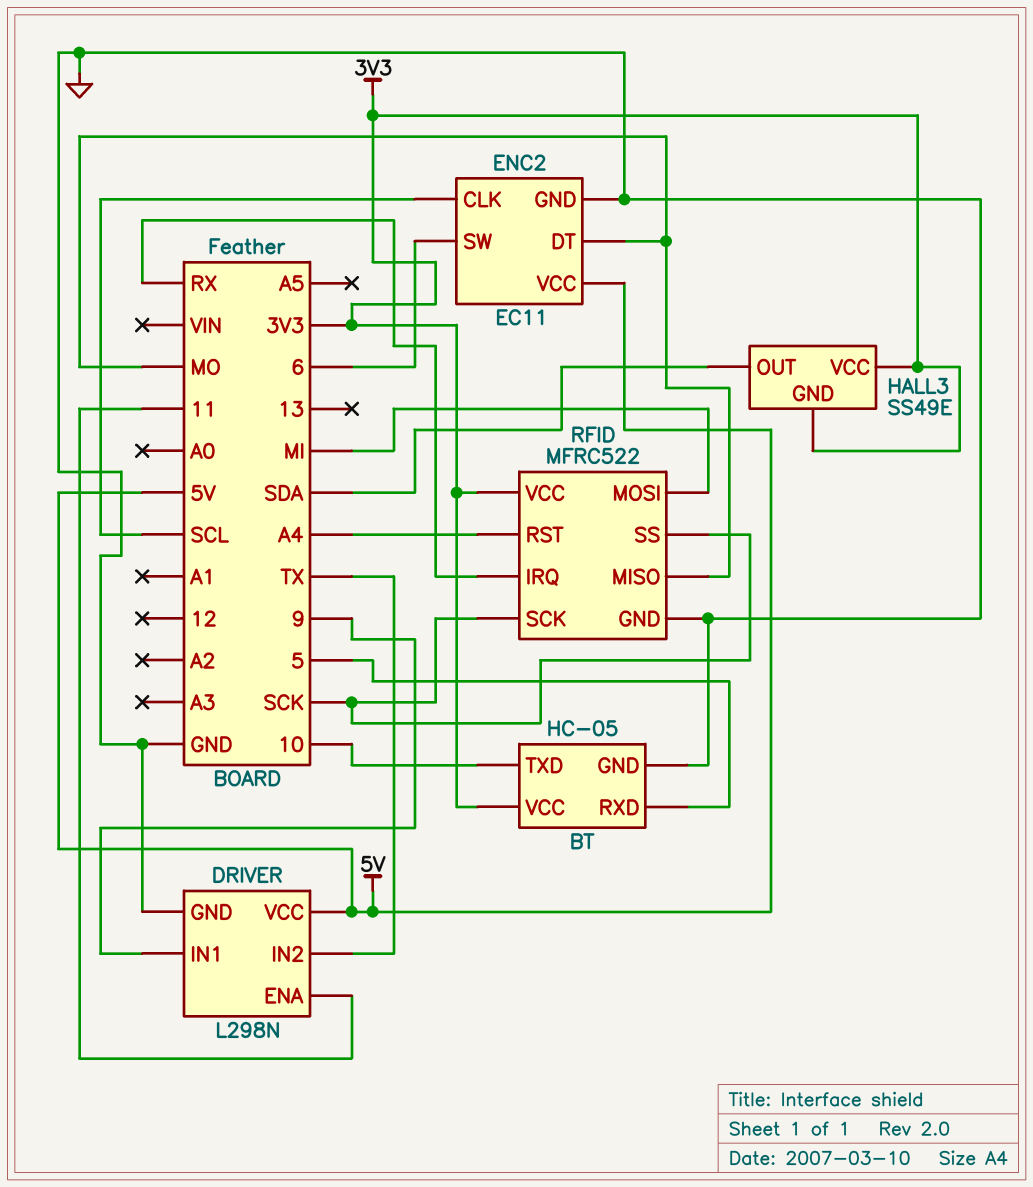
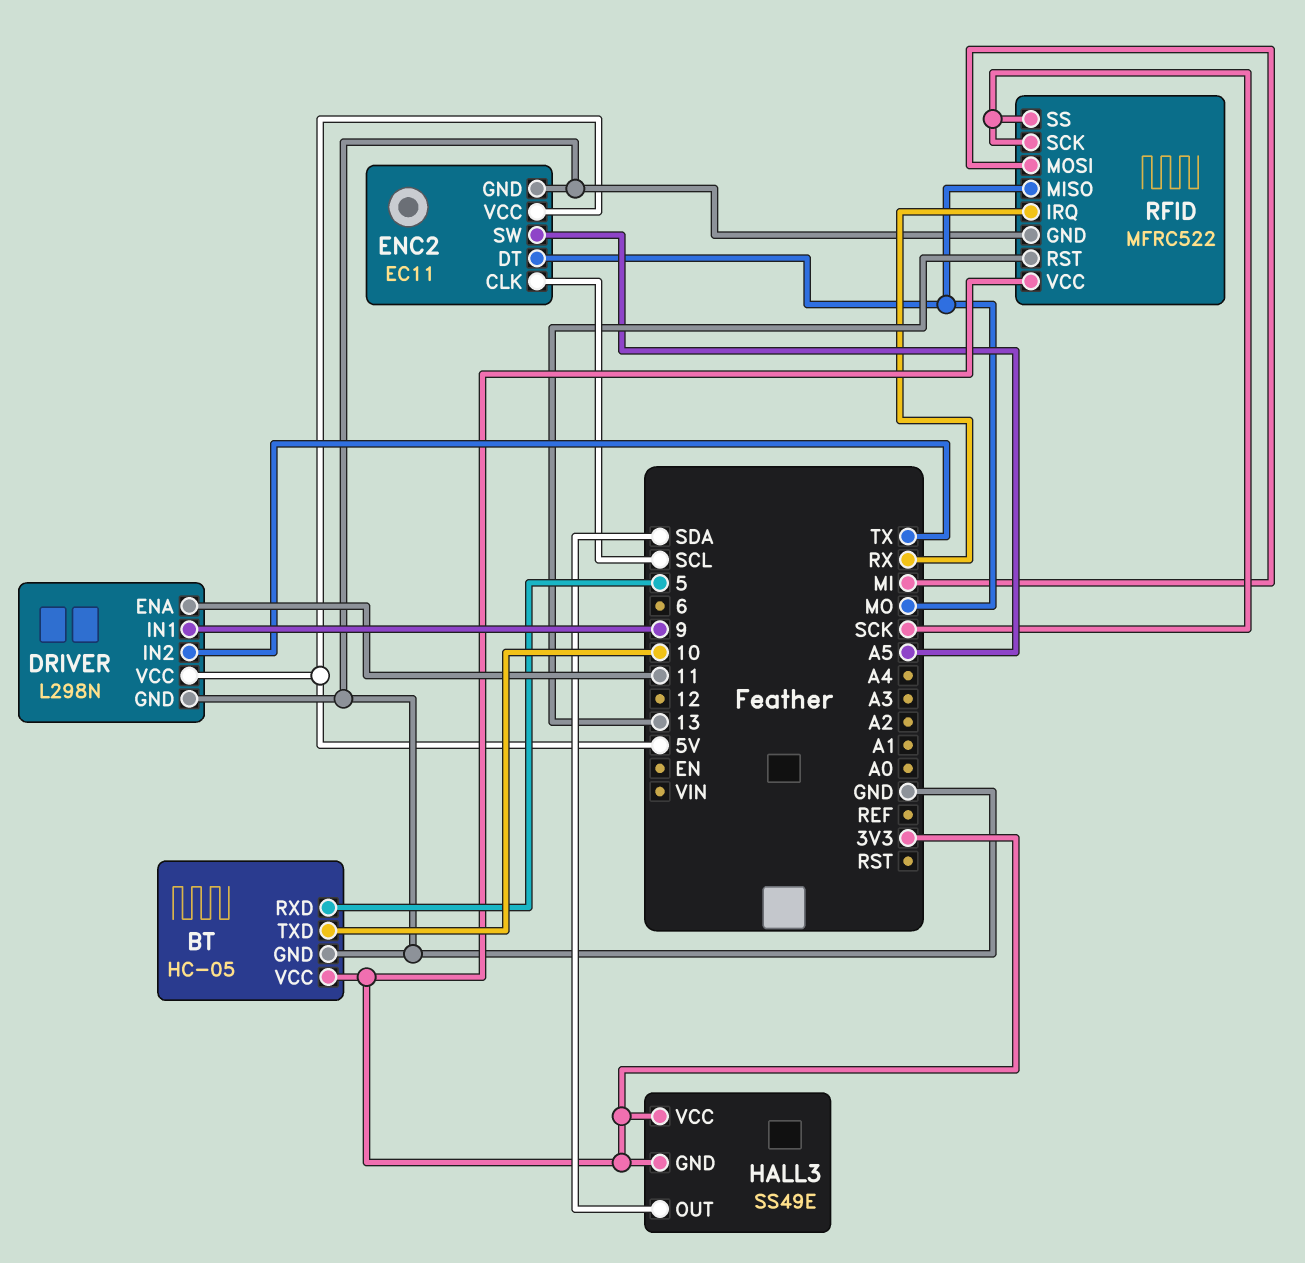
ENC2 pin SW: 6 -> A5
RFID pin RST: A4 -> 13

